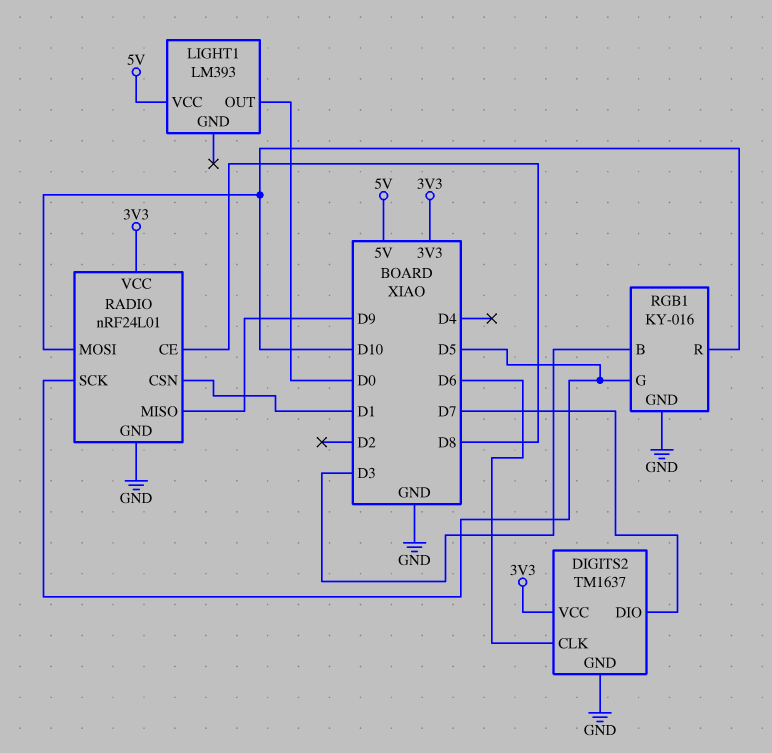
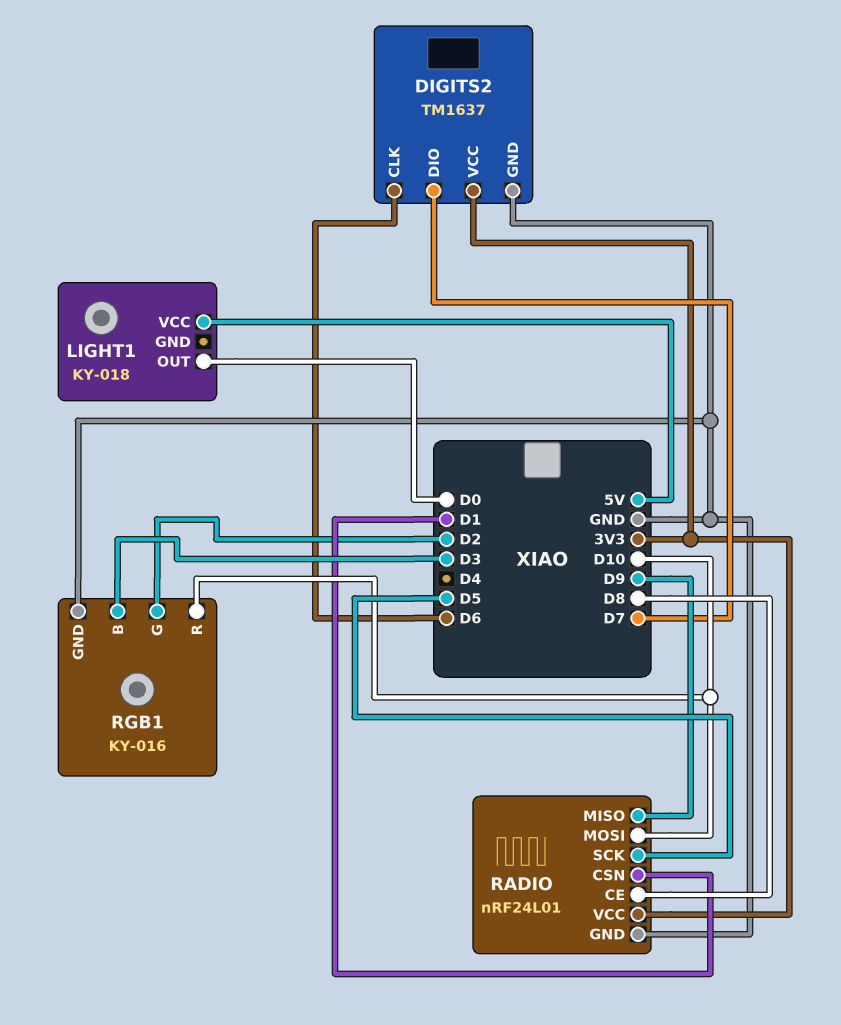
LIGHT1: LM393 -> KY-018
RGB1 pin G: D5 -> D2

